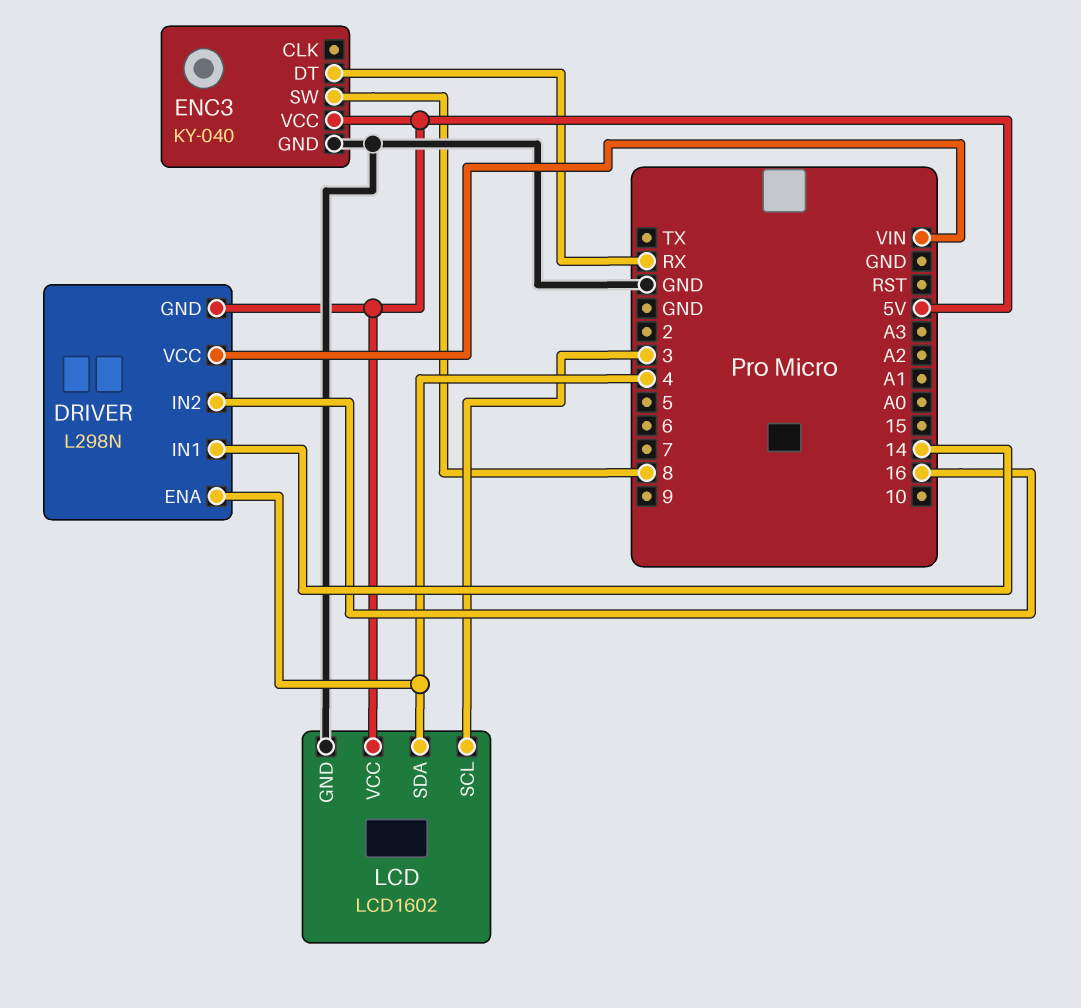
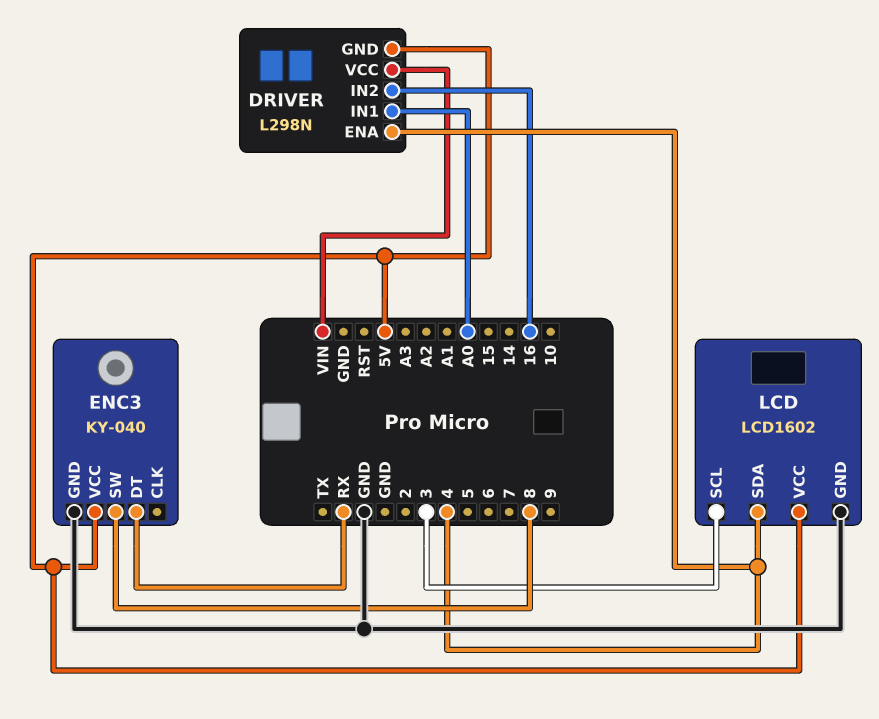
DRIVER pin IN1: 14 -> A0

